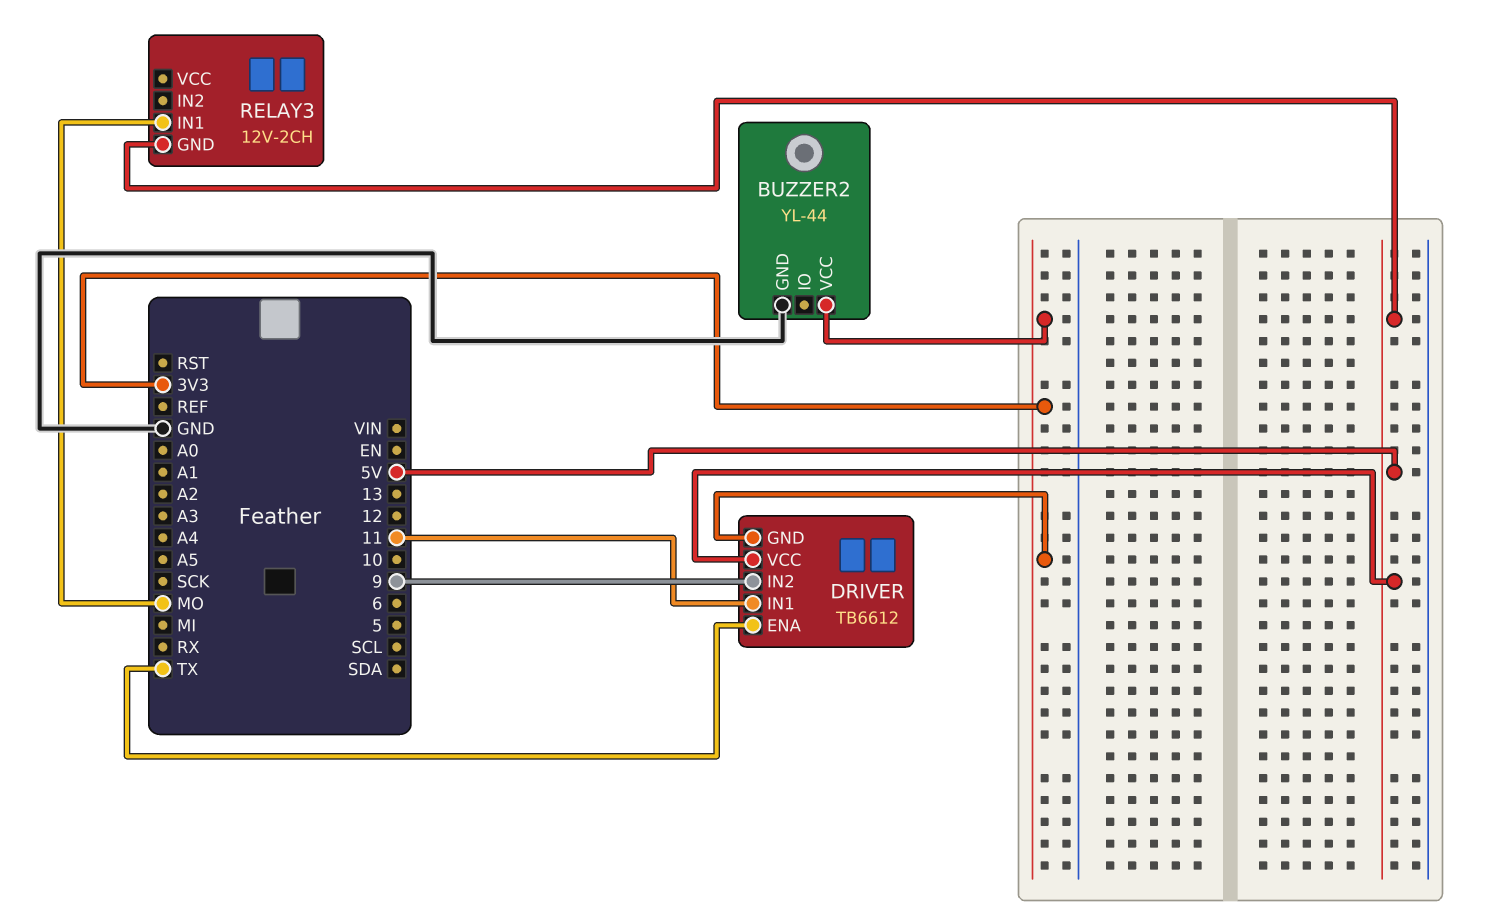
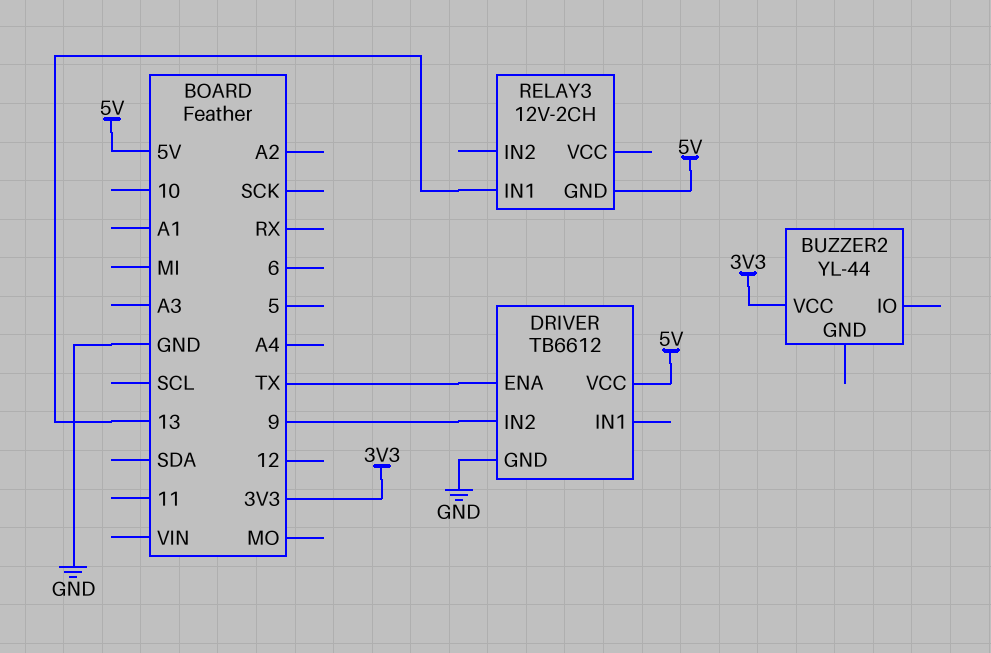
BUZZER2 pin GND: GND -> none
DRIVER pin GND: 3V3 -> GND
DRIVER pin IN1: 11 -> none
RELAY3 pin IN1: MO -> 13

